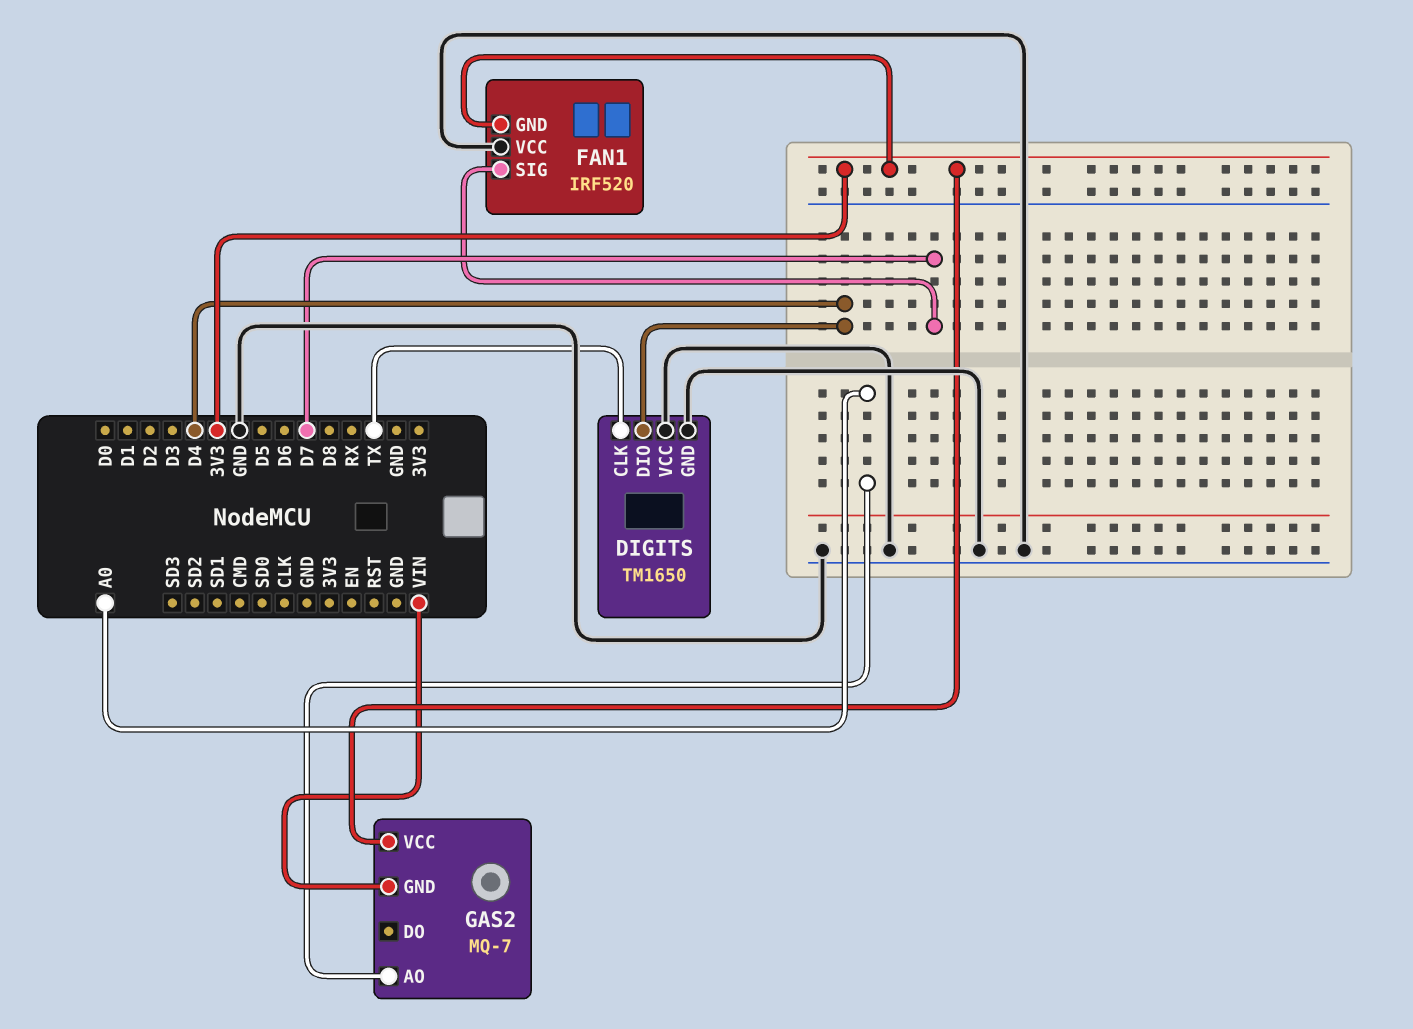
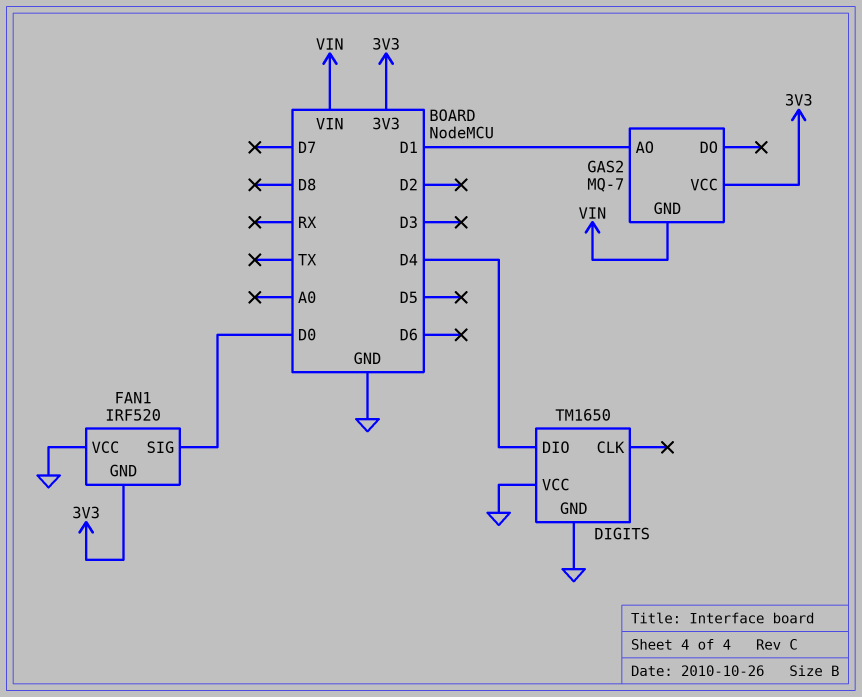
DIGITS pin CLK: TX -> none
FAN1 pin SIG: D7 -> D0
GAS2 pin AO: A0 -> D1

